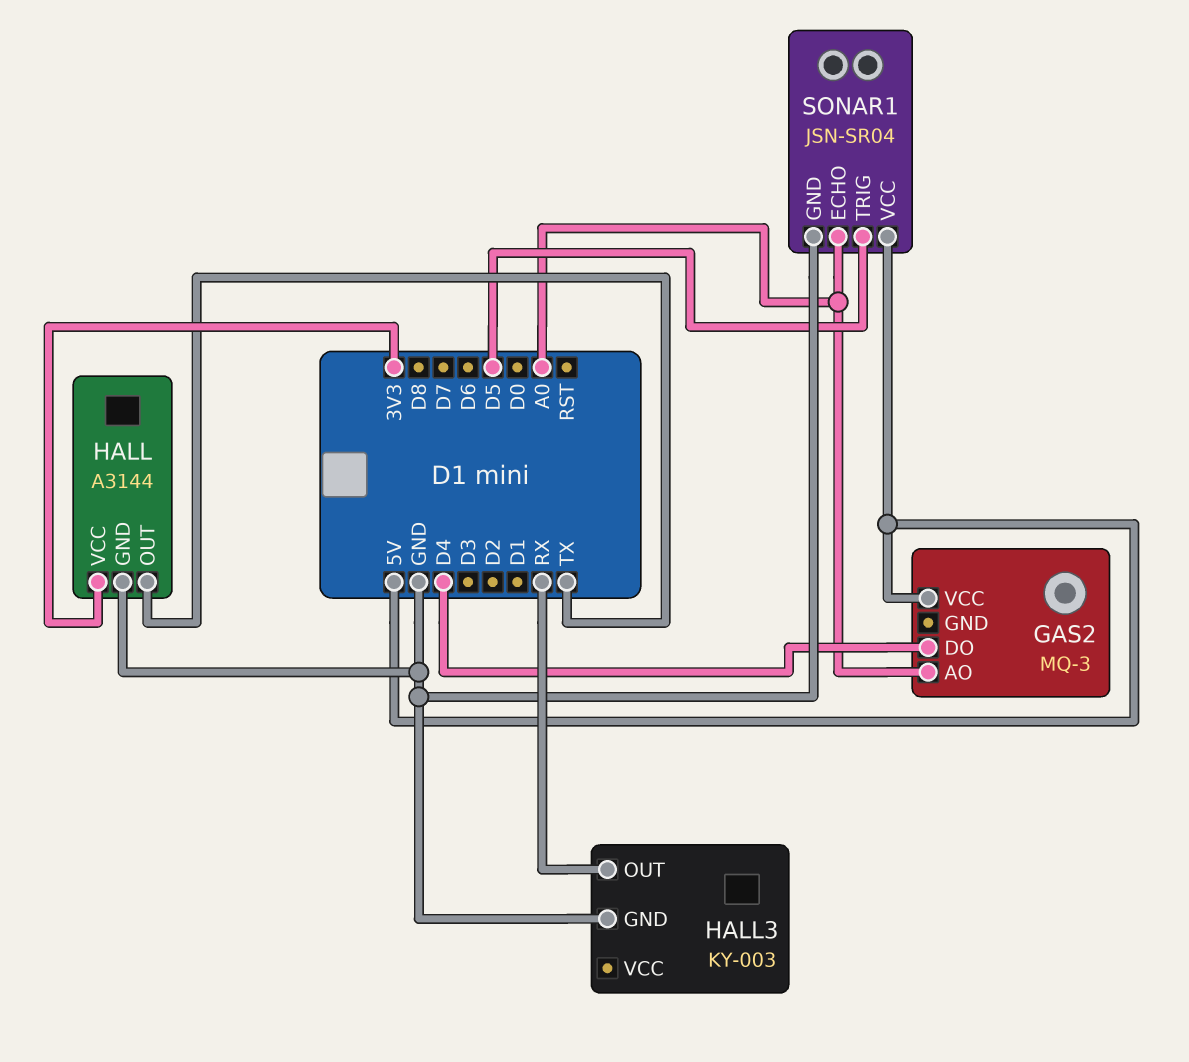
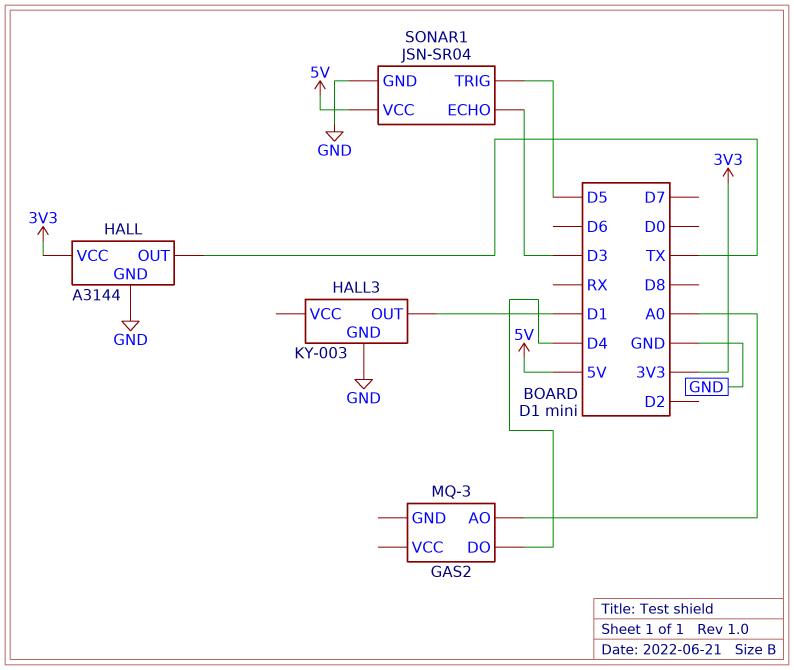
GAS2 pin VCC: 5V -> none
HALL3 pin OUT: RX -> D1
SONAR1 pin ECHO: A0 -> D3

